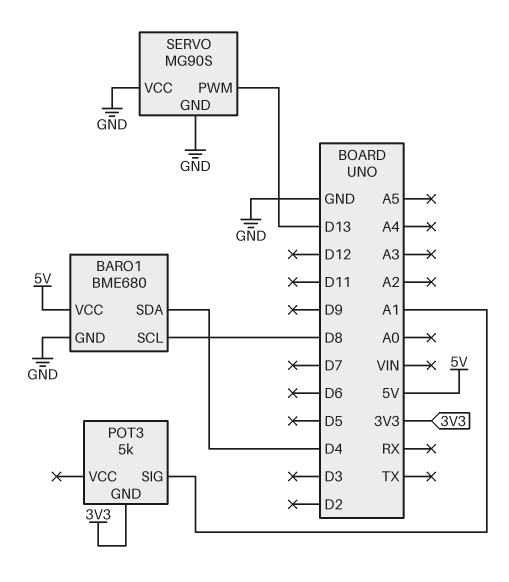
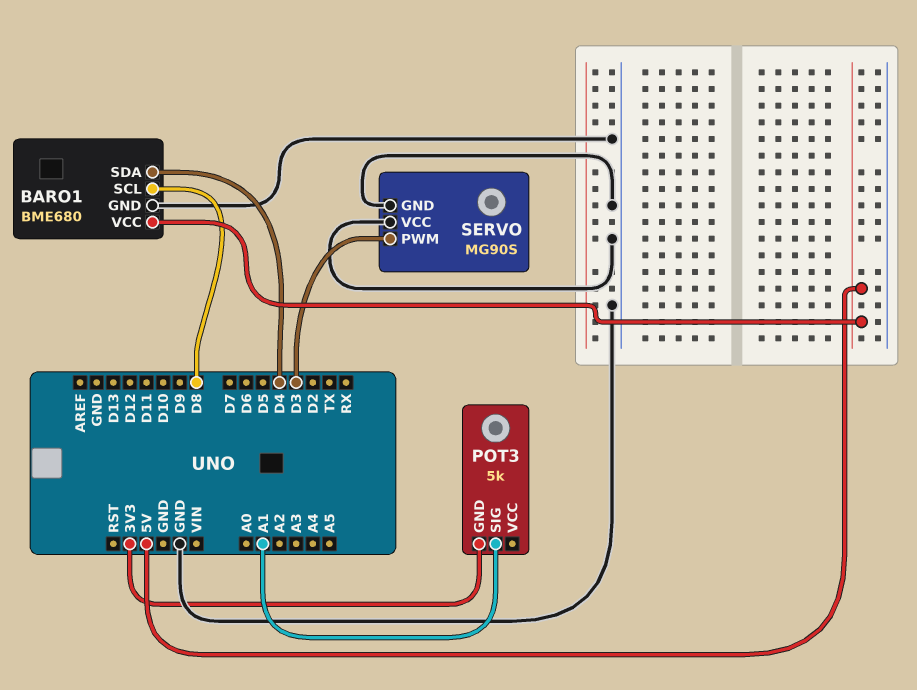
SERVO pin PWM: D13 -> D3

